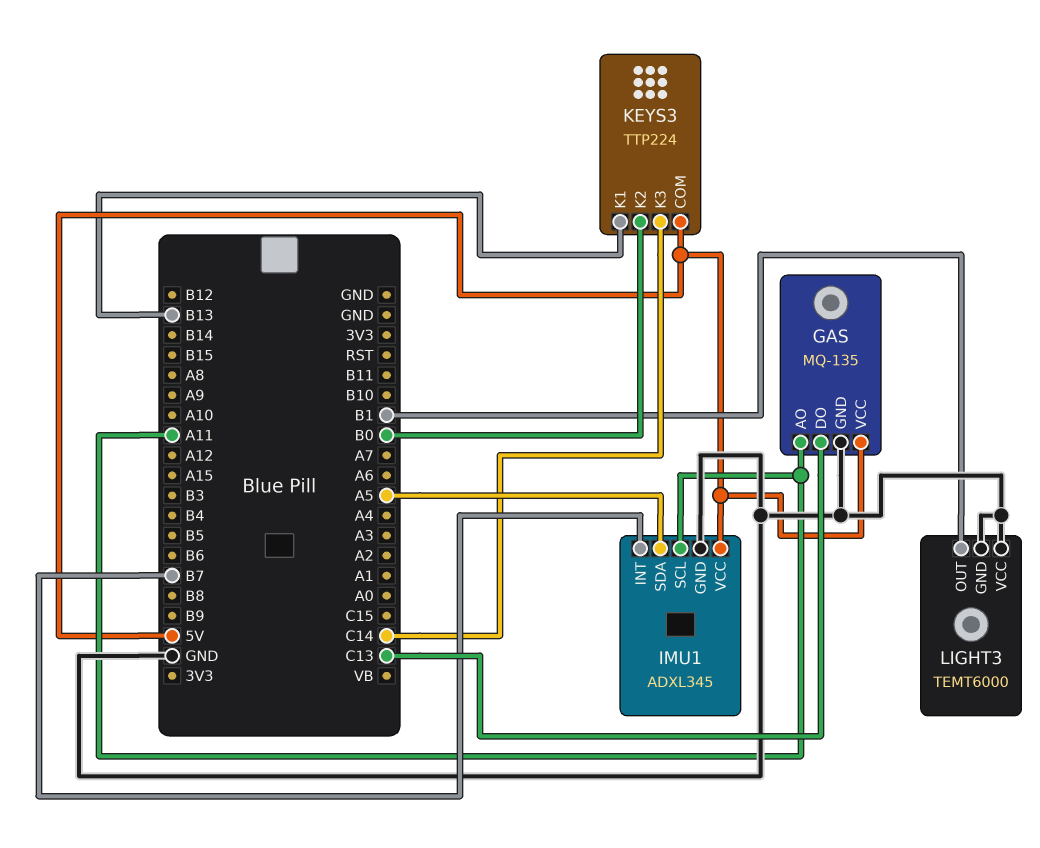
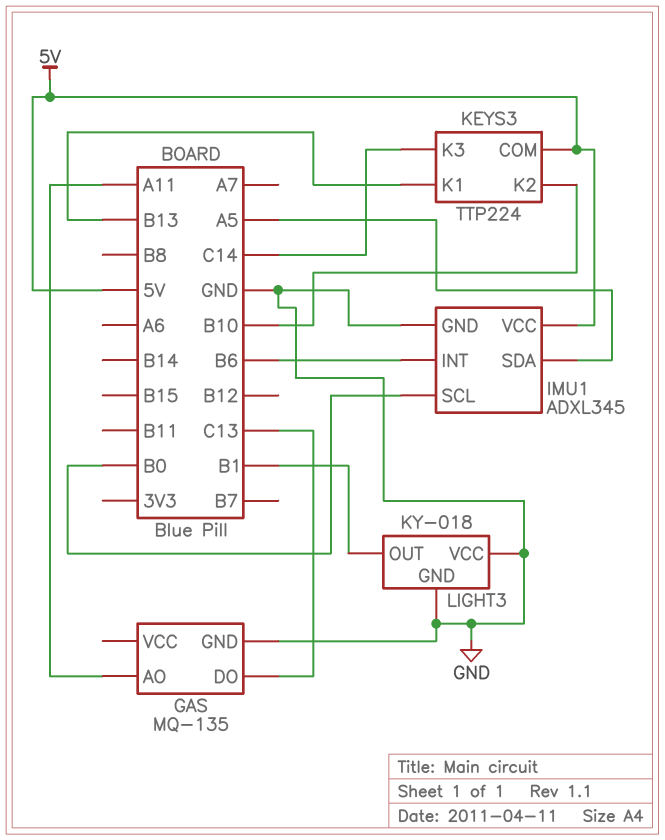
GAS pin VCC: 5V -> none
IMU1 pin INT: B7 -> B6
IMU1 pin SCL: A11 -> B0
KEYS3 pin K2: B0 -> B10
LIGHT3: TEMT6000 -> KY-018

